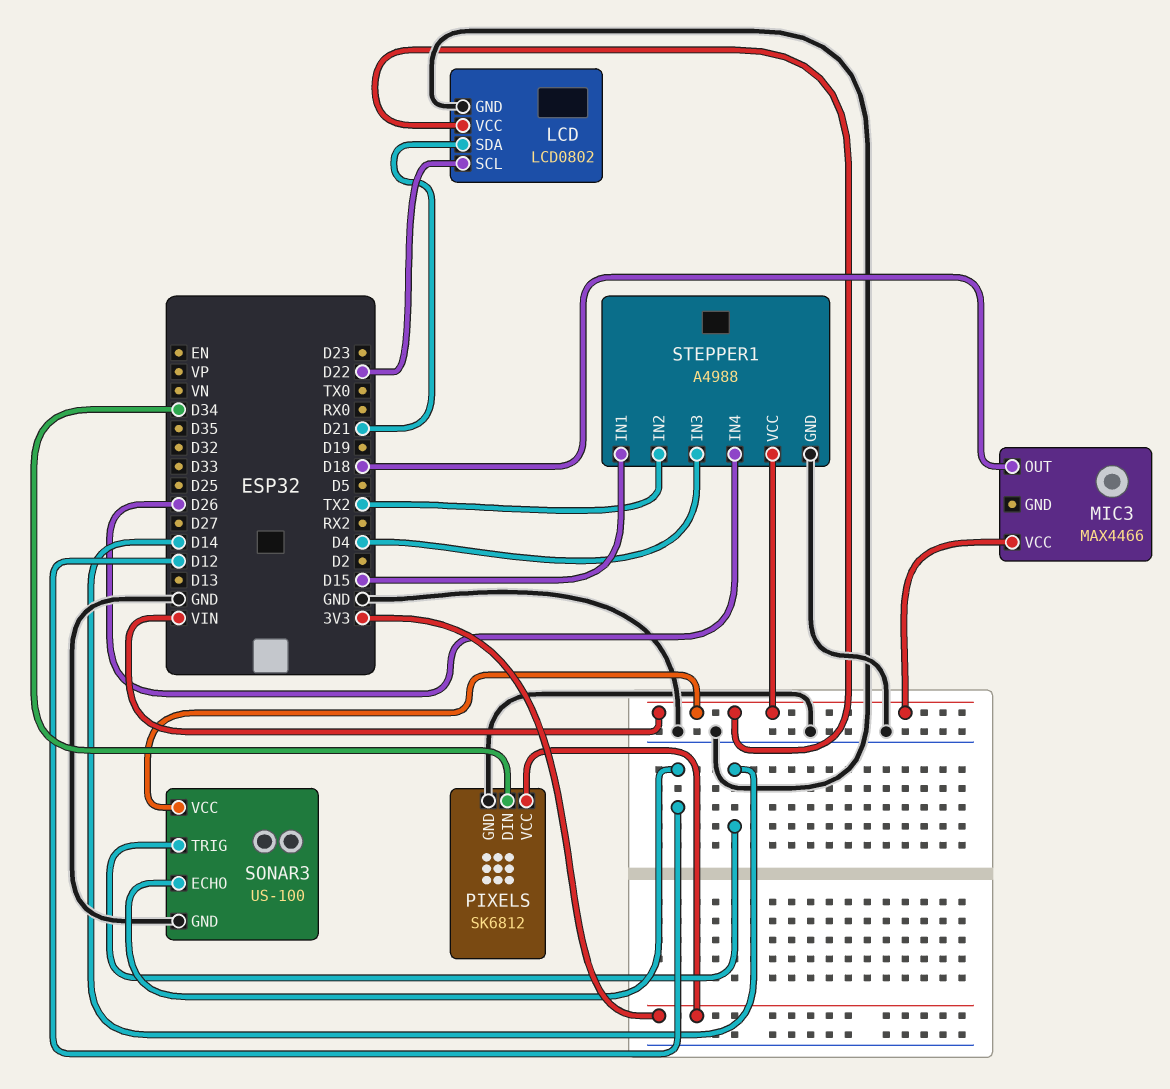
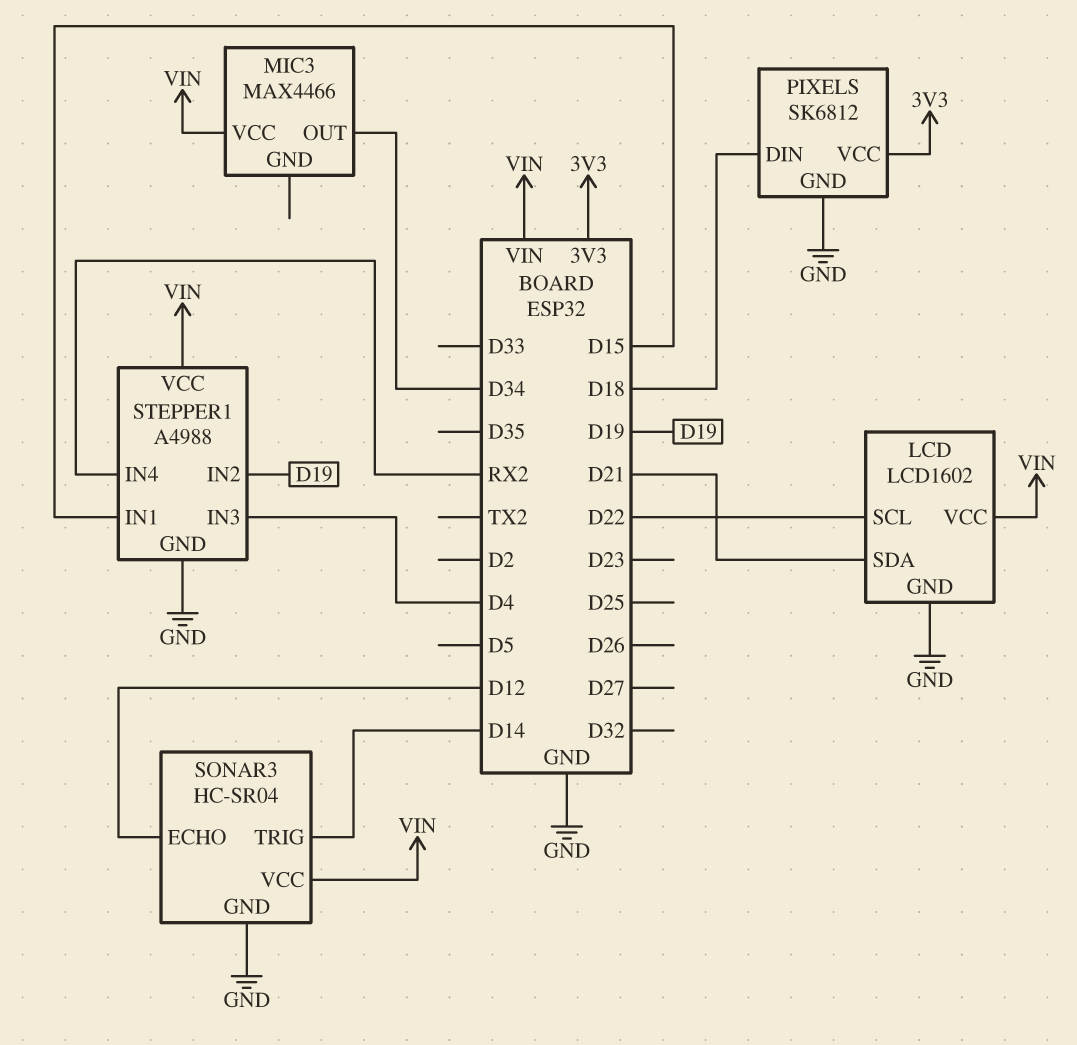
LCD: LCD0802 -> LCD1602
MIC3 pin OUT: D18 -> D34
PIXELS pin DIN: D34 -> D18
SONAR3: US-100 -> HC-SR04
STEPPER1 pin IN2: TX2 -> D19
STEPPER1 pin IN4: D26 -> RX2

